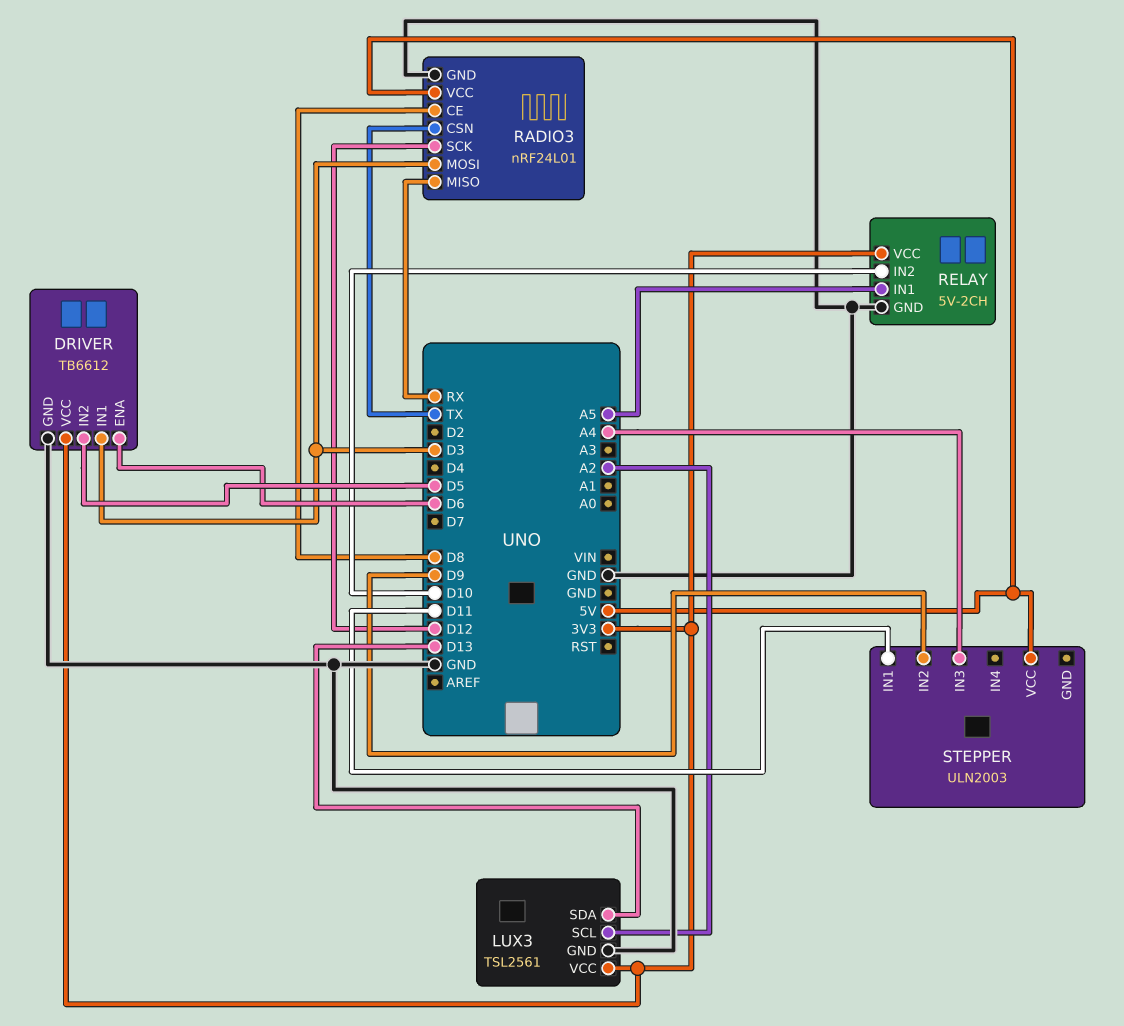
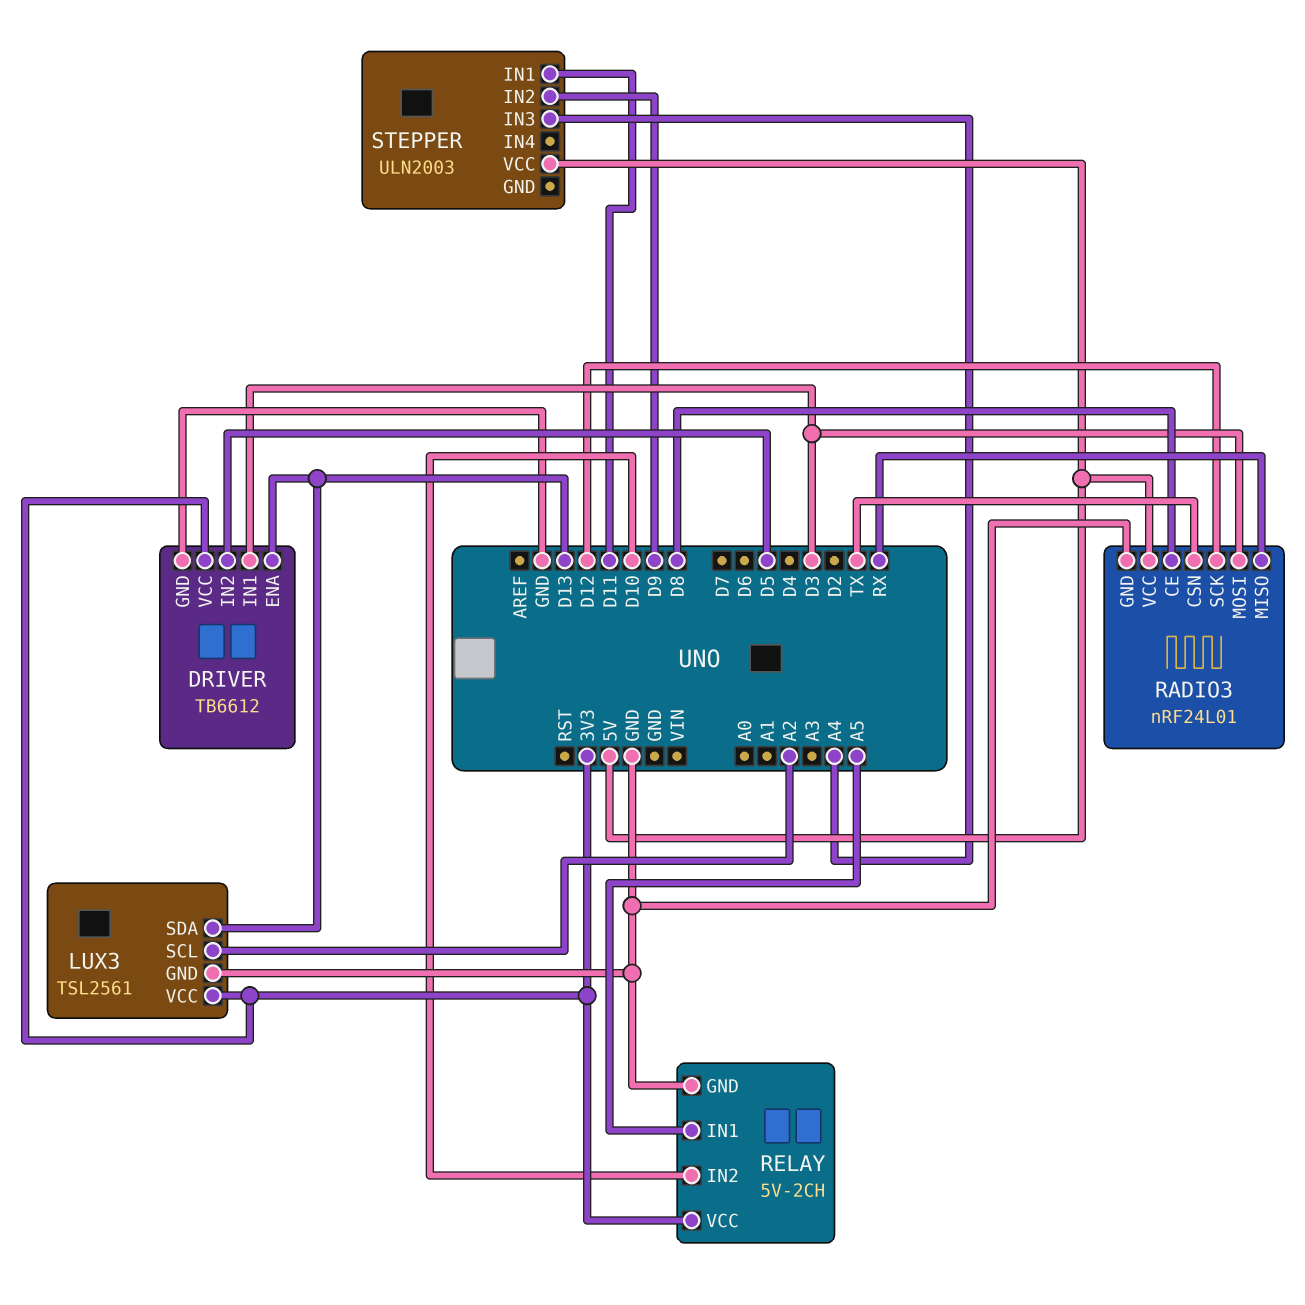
DRIVER pin ENA: D6 -> D13

